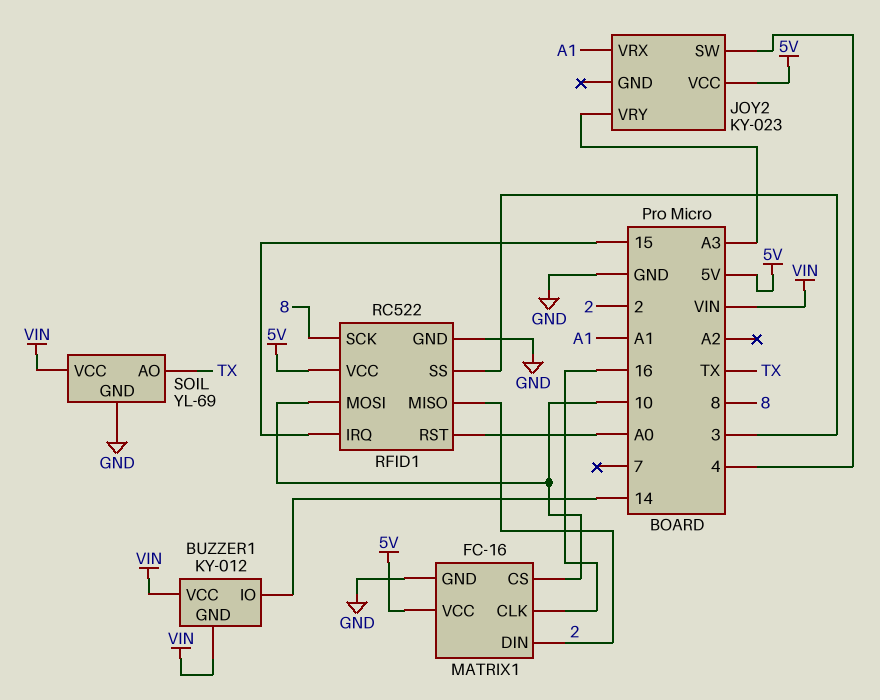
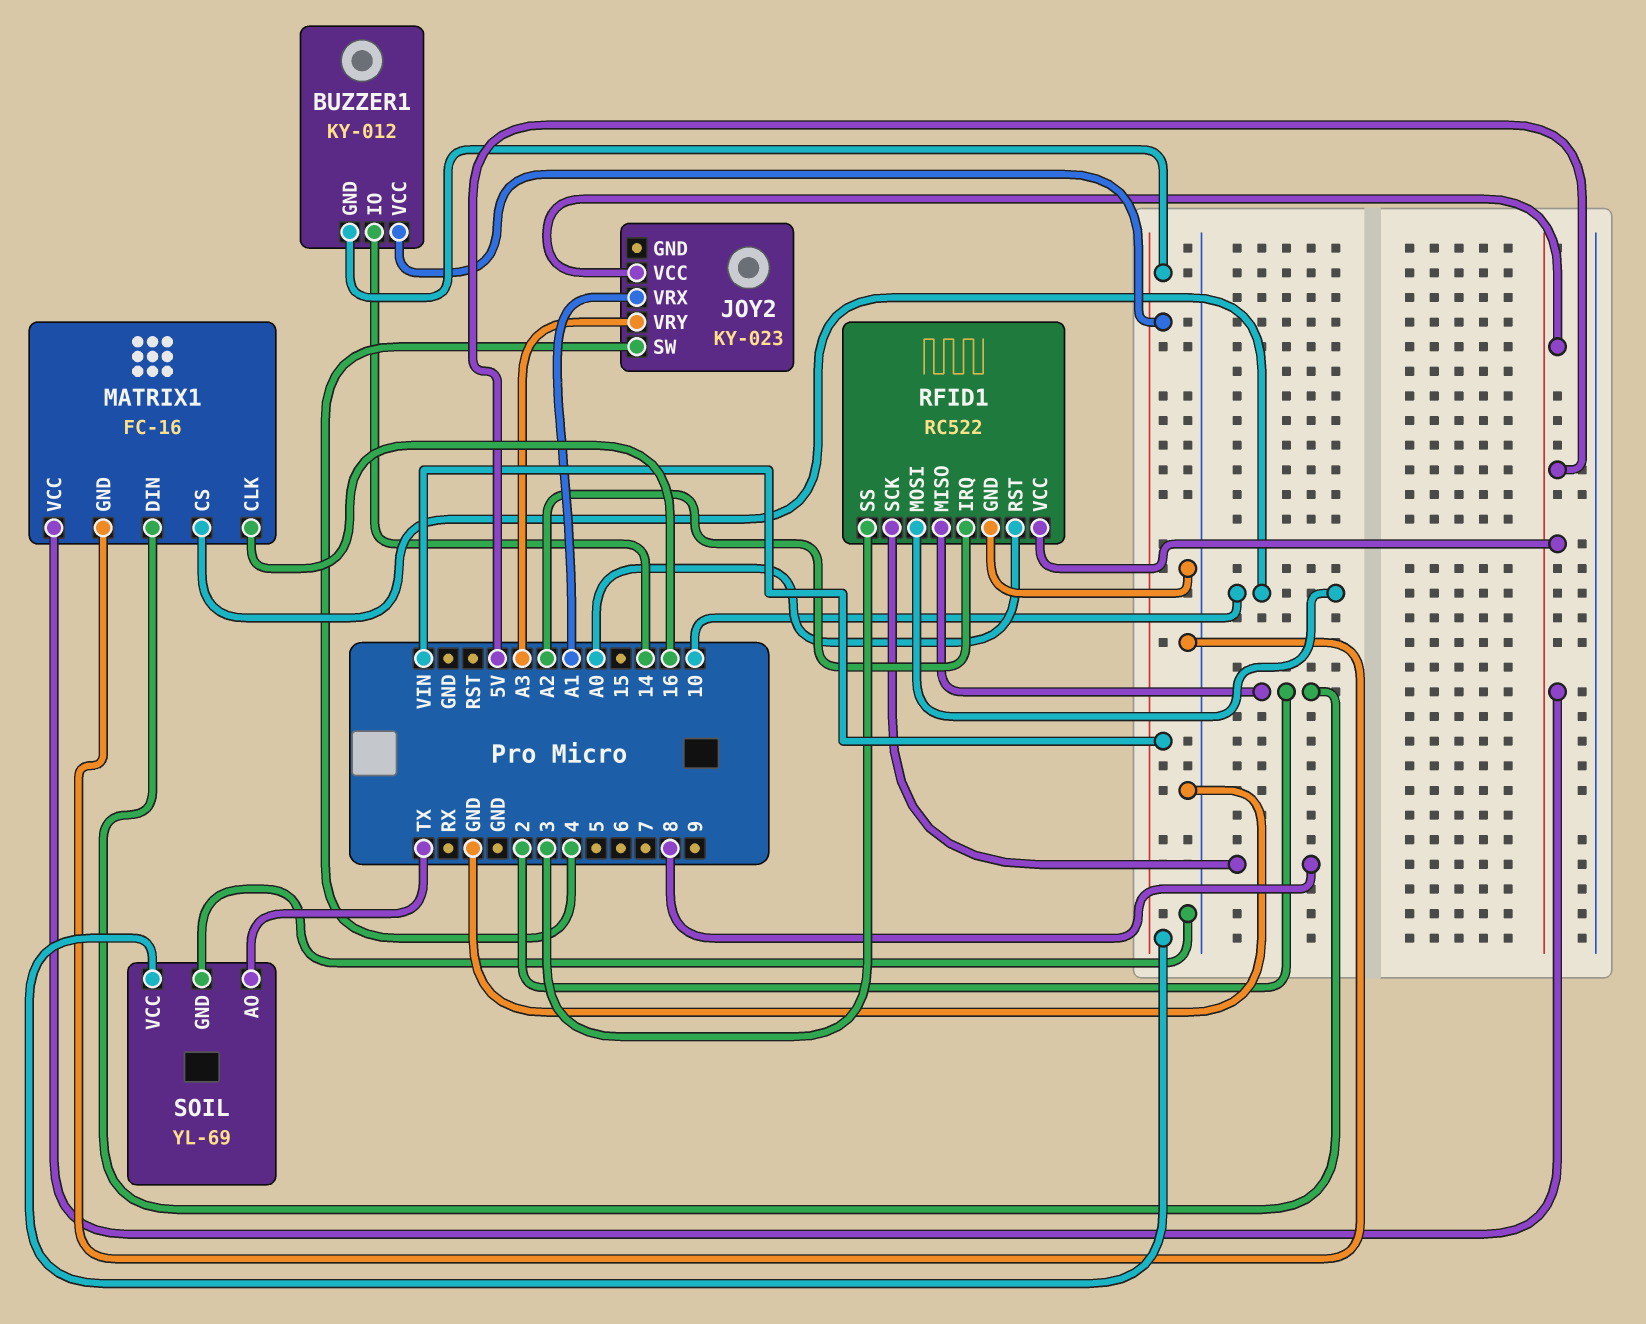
RFID1 pin IRQ: 15 -> A2

